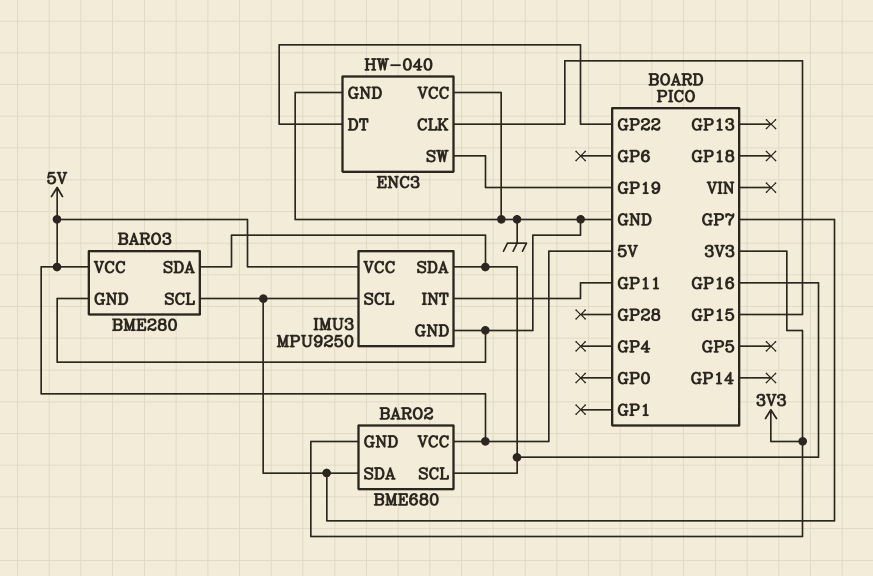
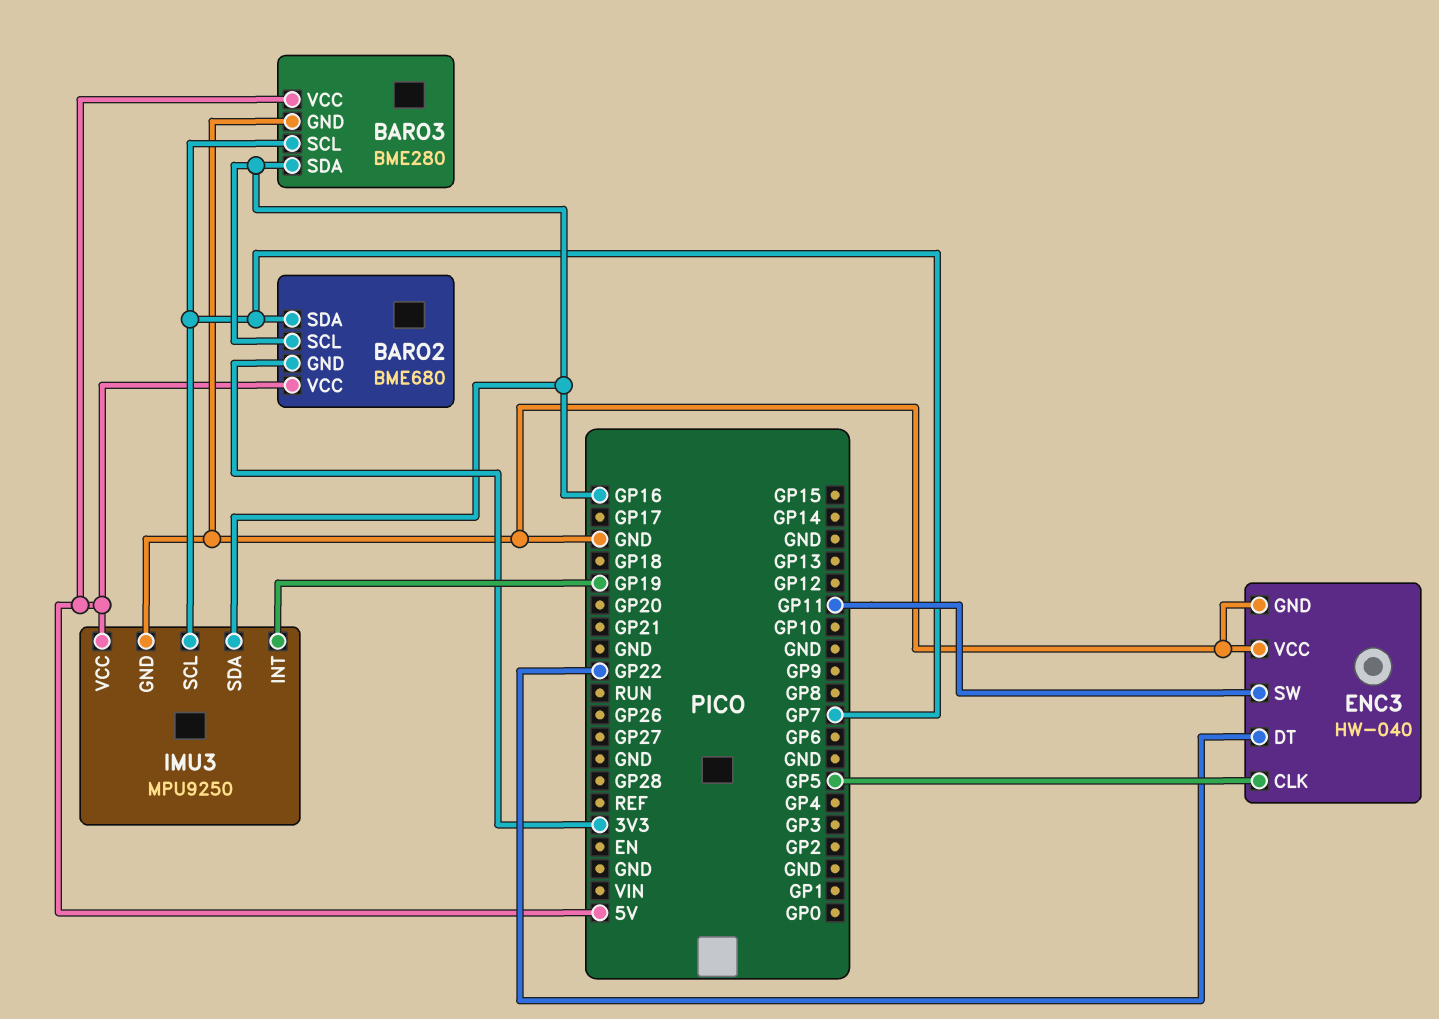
ENC3 pin CLK: GP15 -> GP5
ENC3 pin SW: GP19 -> GP11
IMU3 pin INT: GP11 -> GP19

